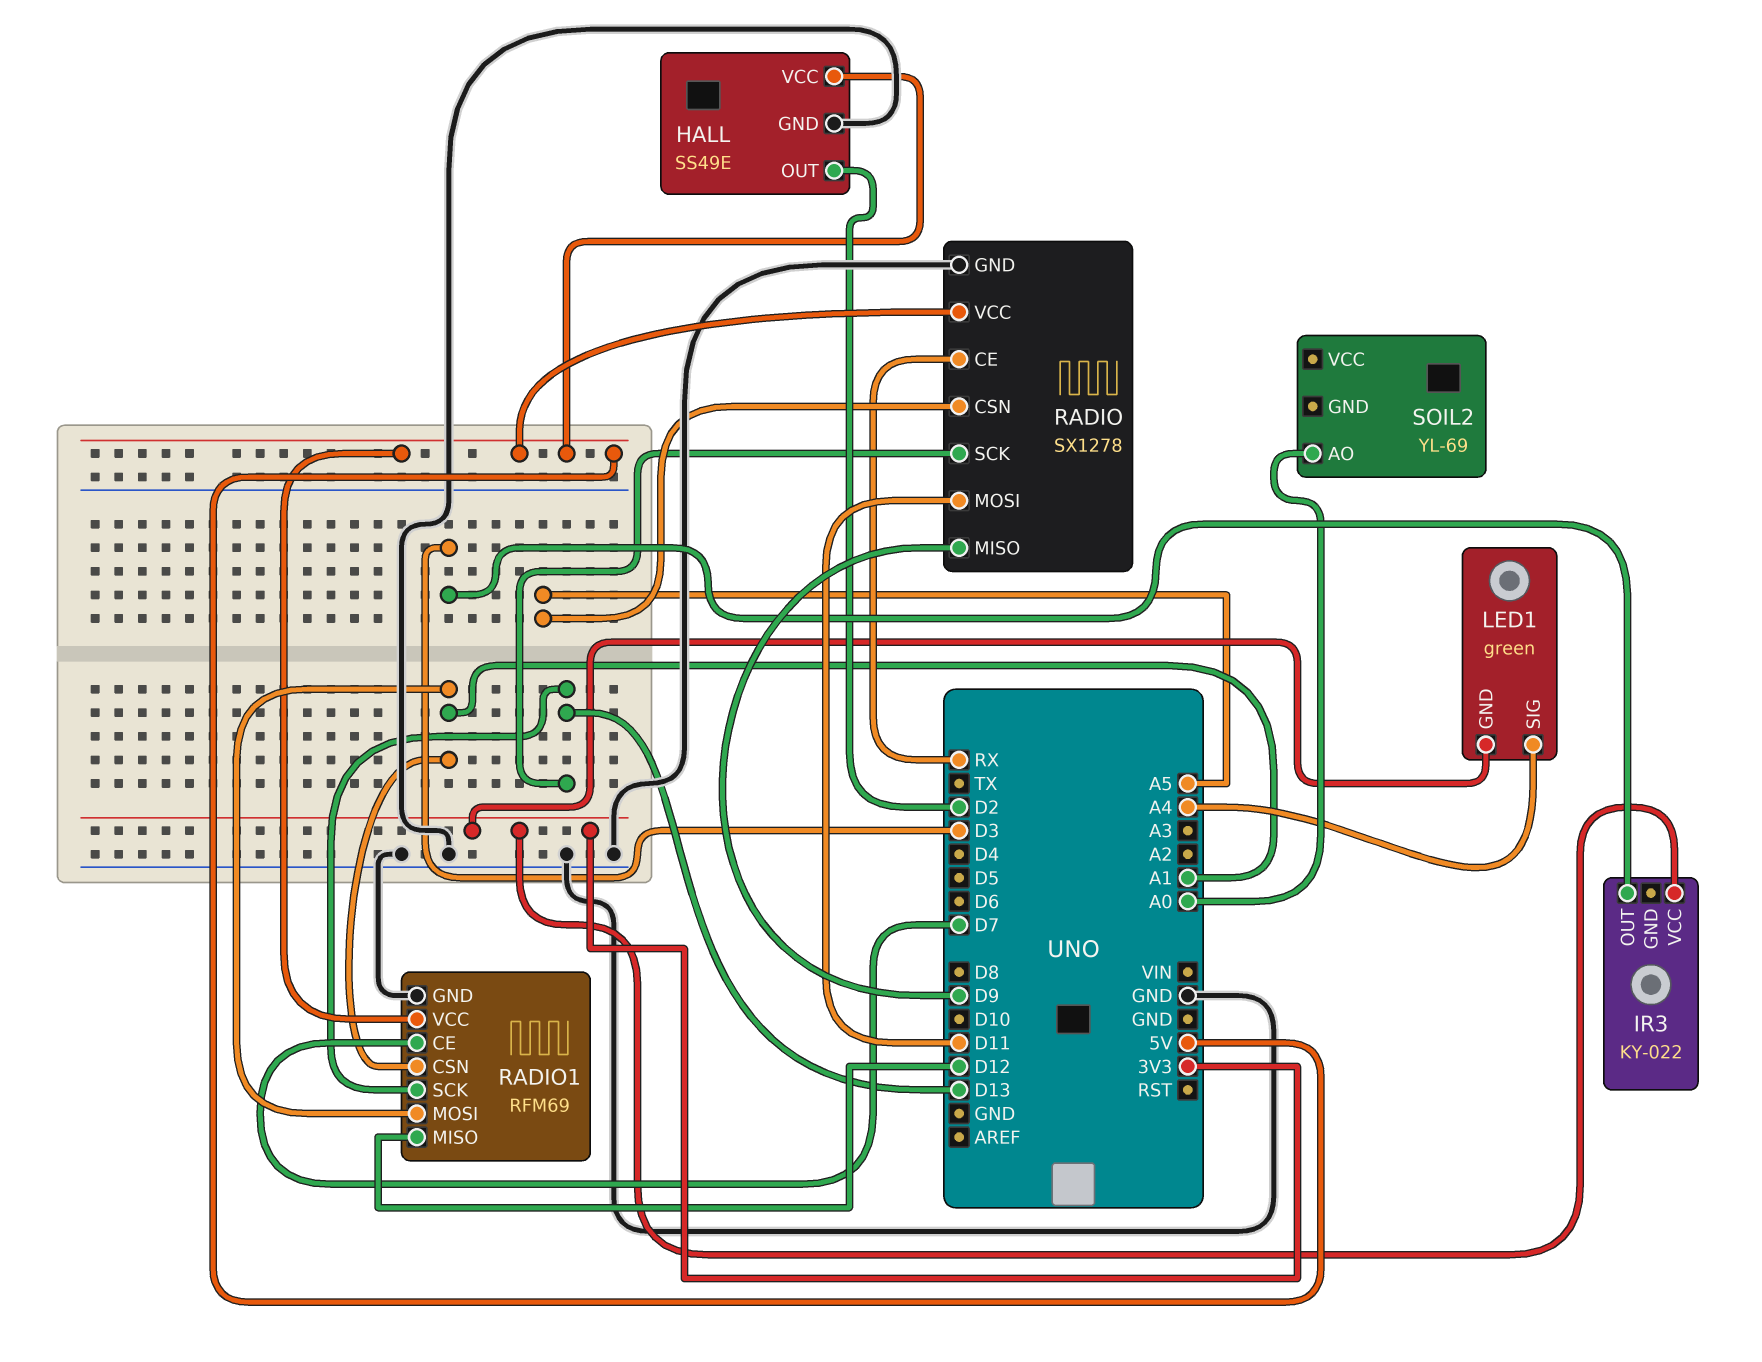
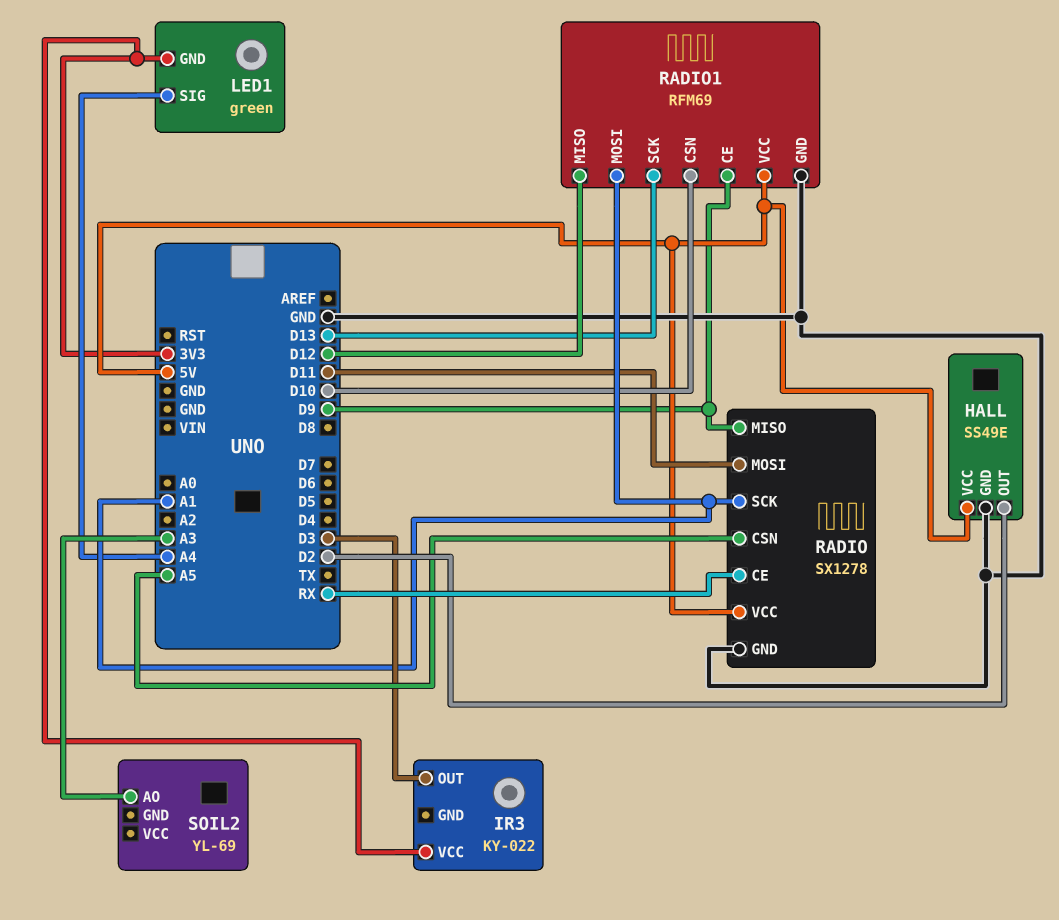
RADIO pin SCK: D13 -> A1
RADIO1 pin CE: D7 -> D9
RADIO1 pin CSN: A1 -> D10
SOIL2 pin AO: A0 -> A3

